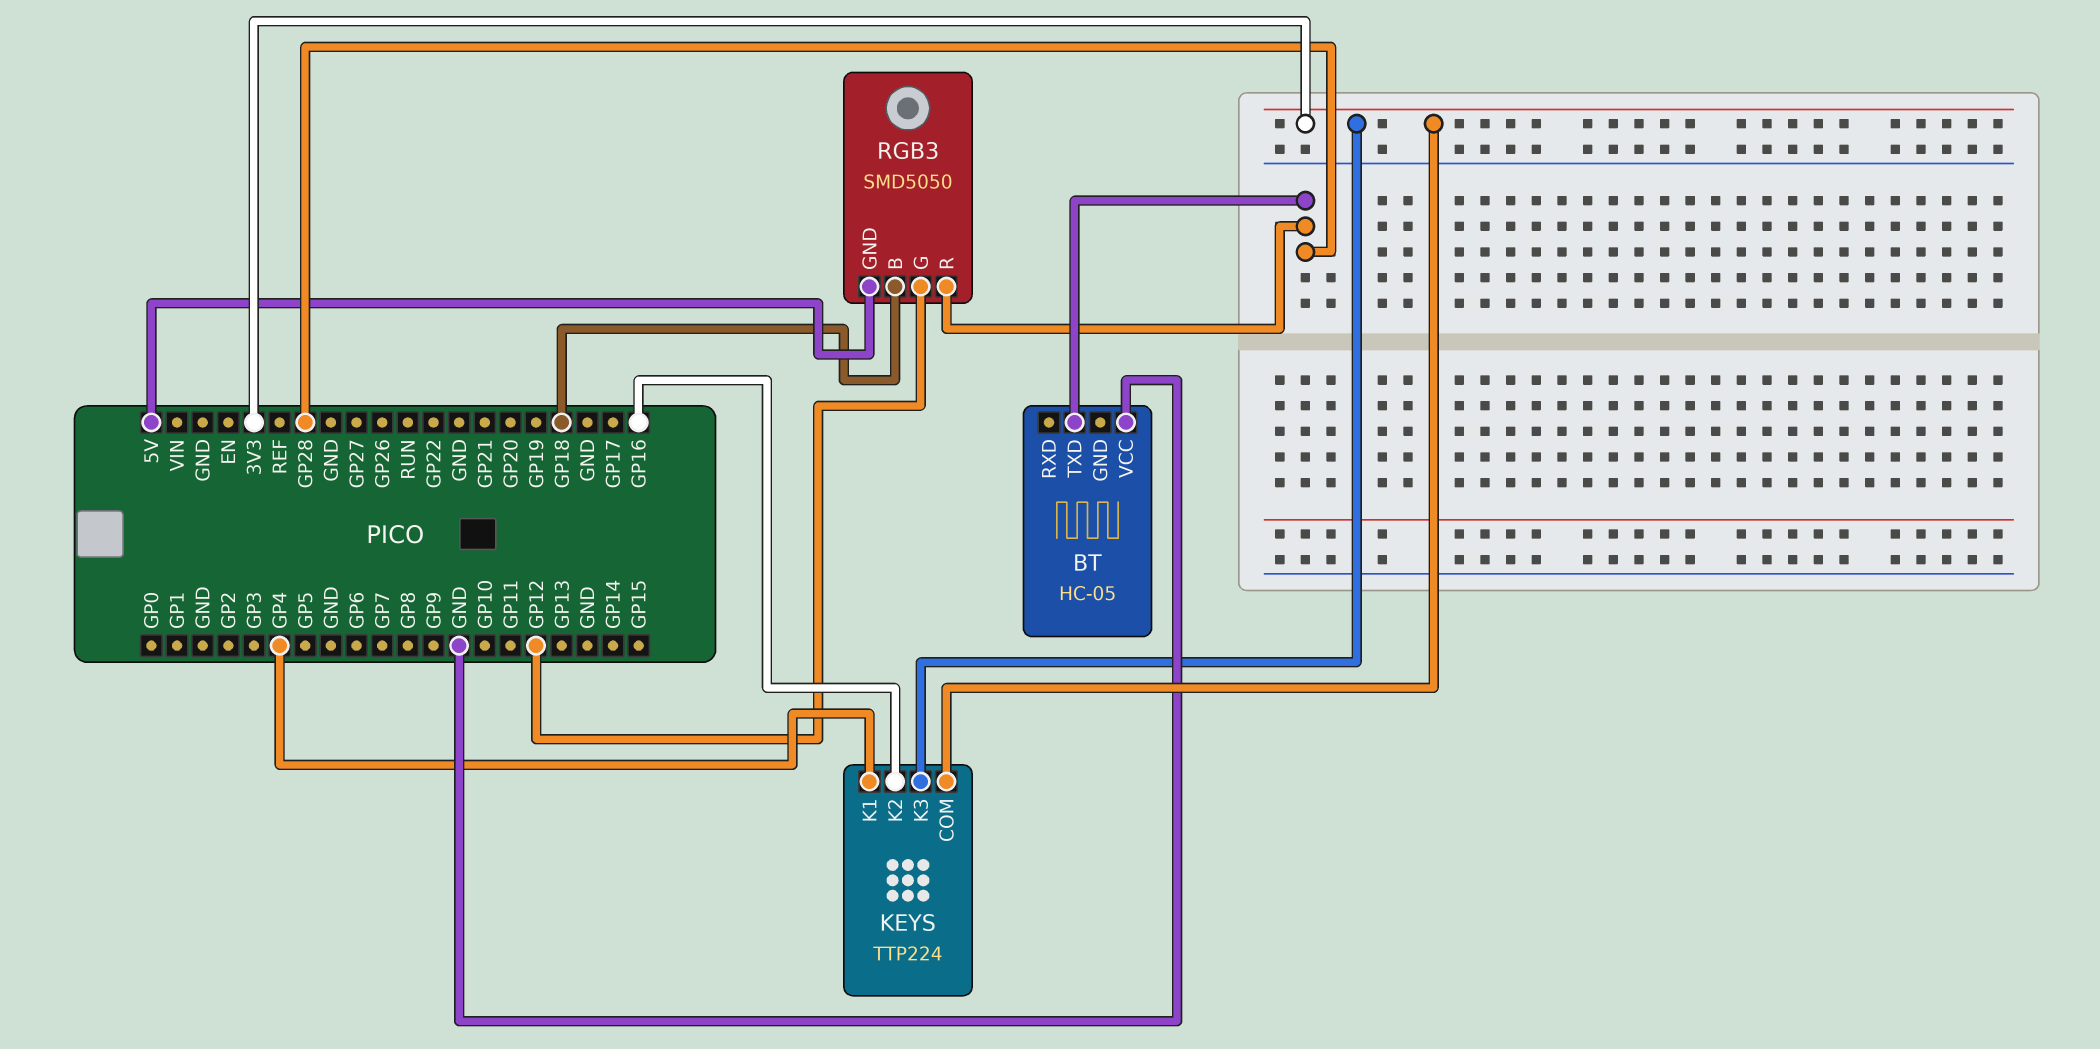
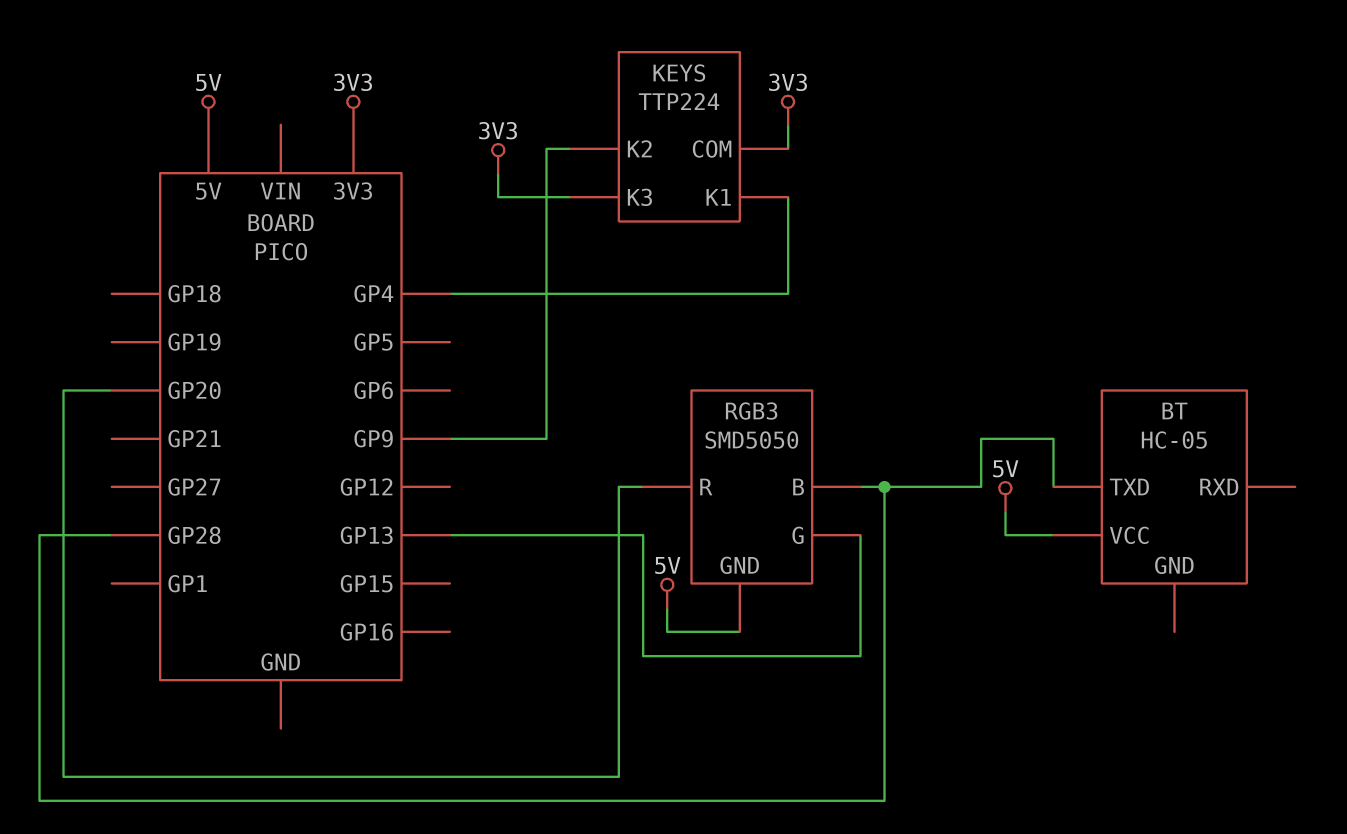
BT pin VCC: GND -> 5V
KEYS pin K2: GP16 -> GP9
RGB3 pin B: GP18 -> GP28
RGB3 pin G: GP12 -> GP13
RGB3 pin R: GP28 -> GP20

